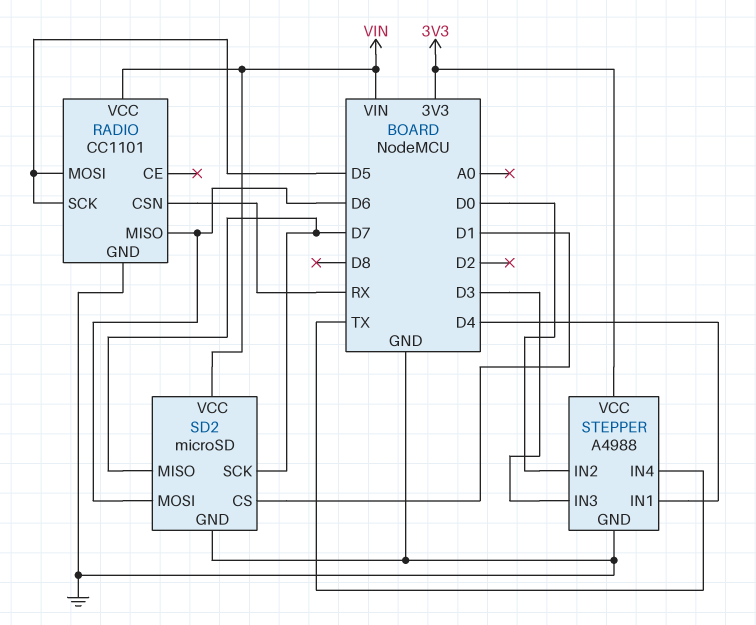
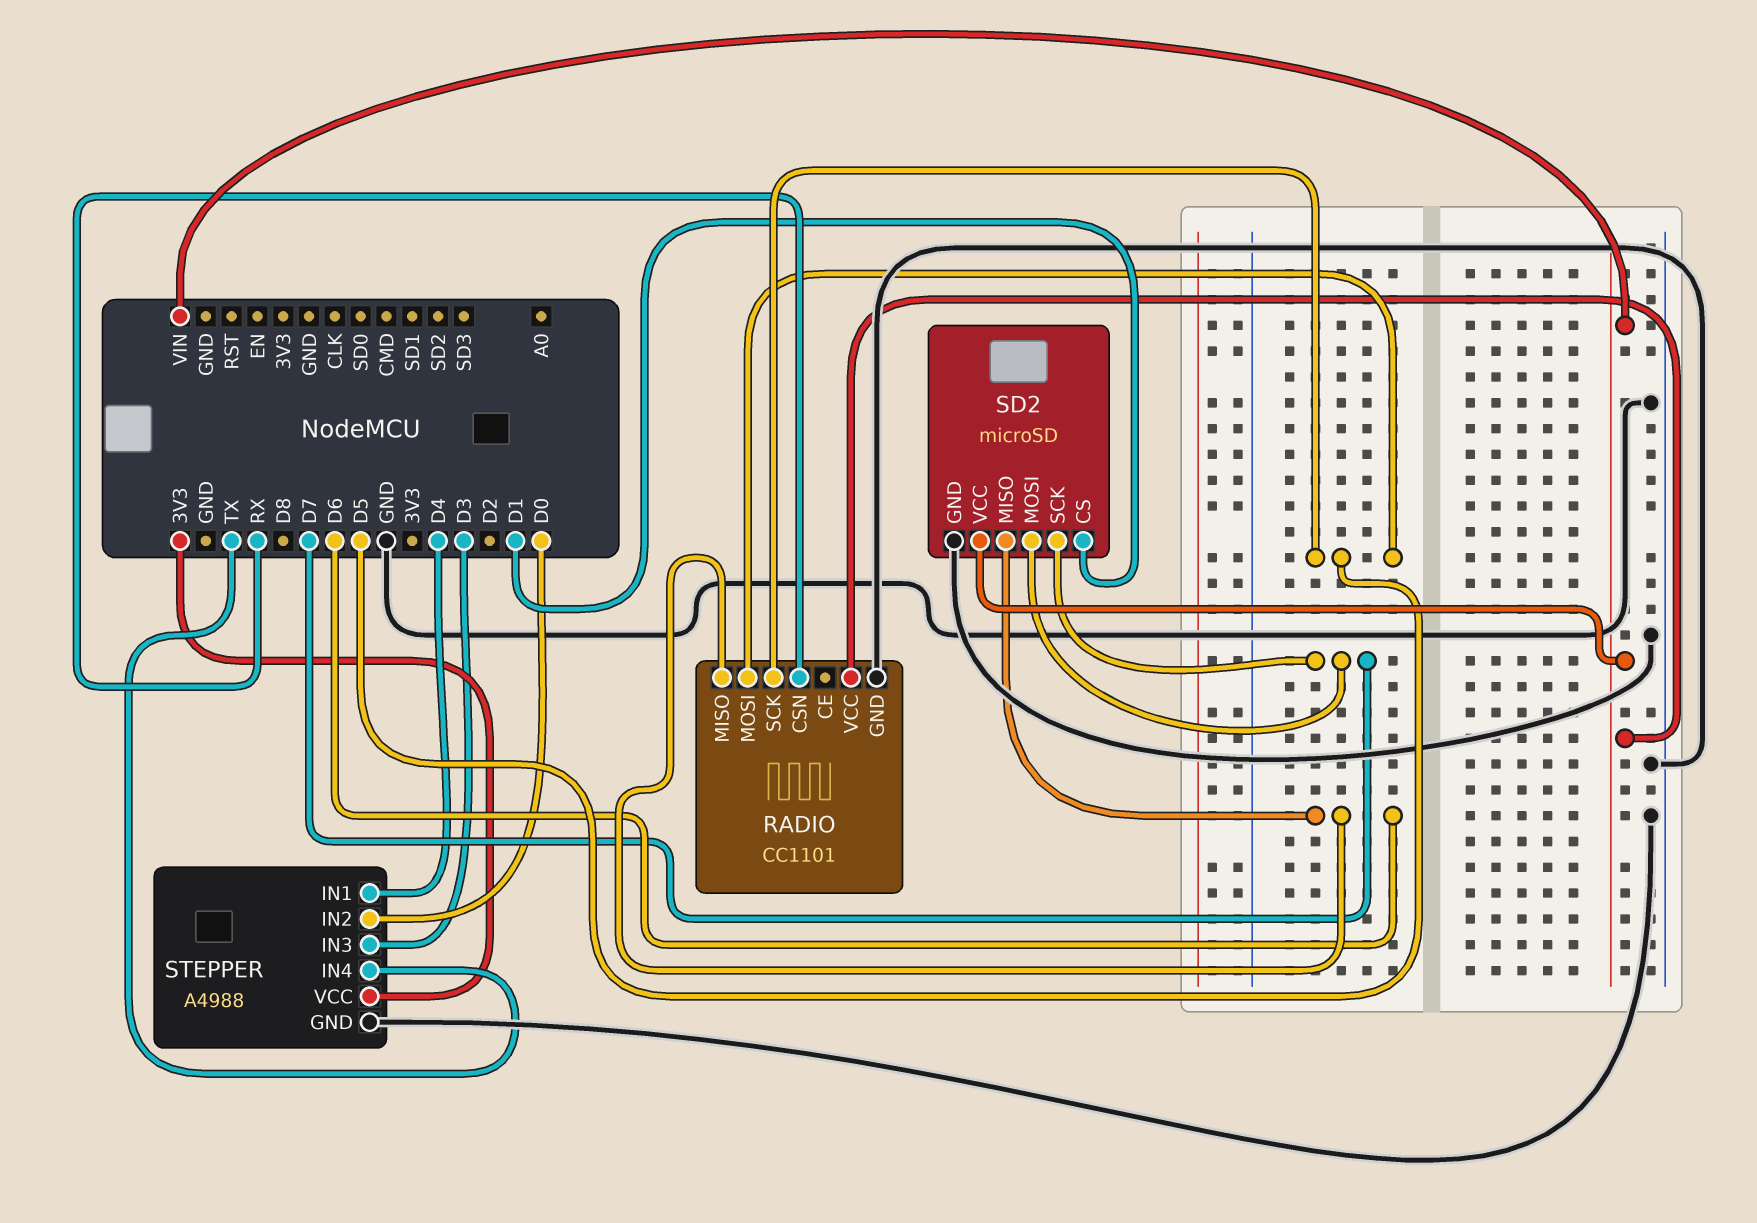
SD2 pin MISO: D7 -> D6
SD2 pin MOSI: D6 -> D7

